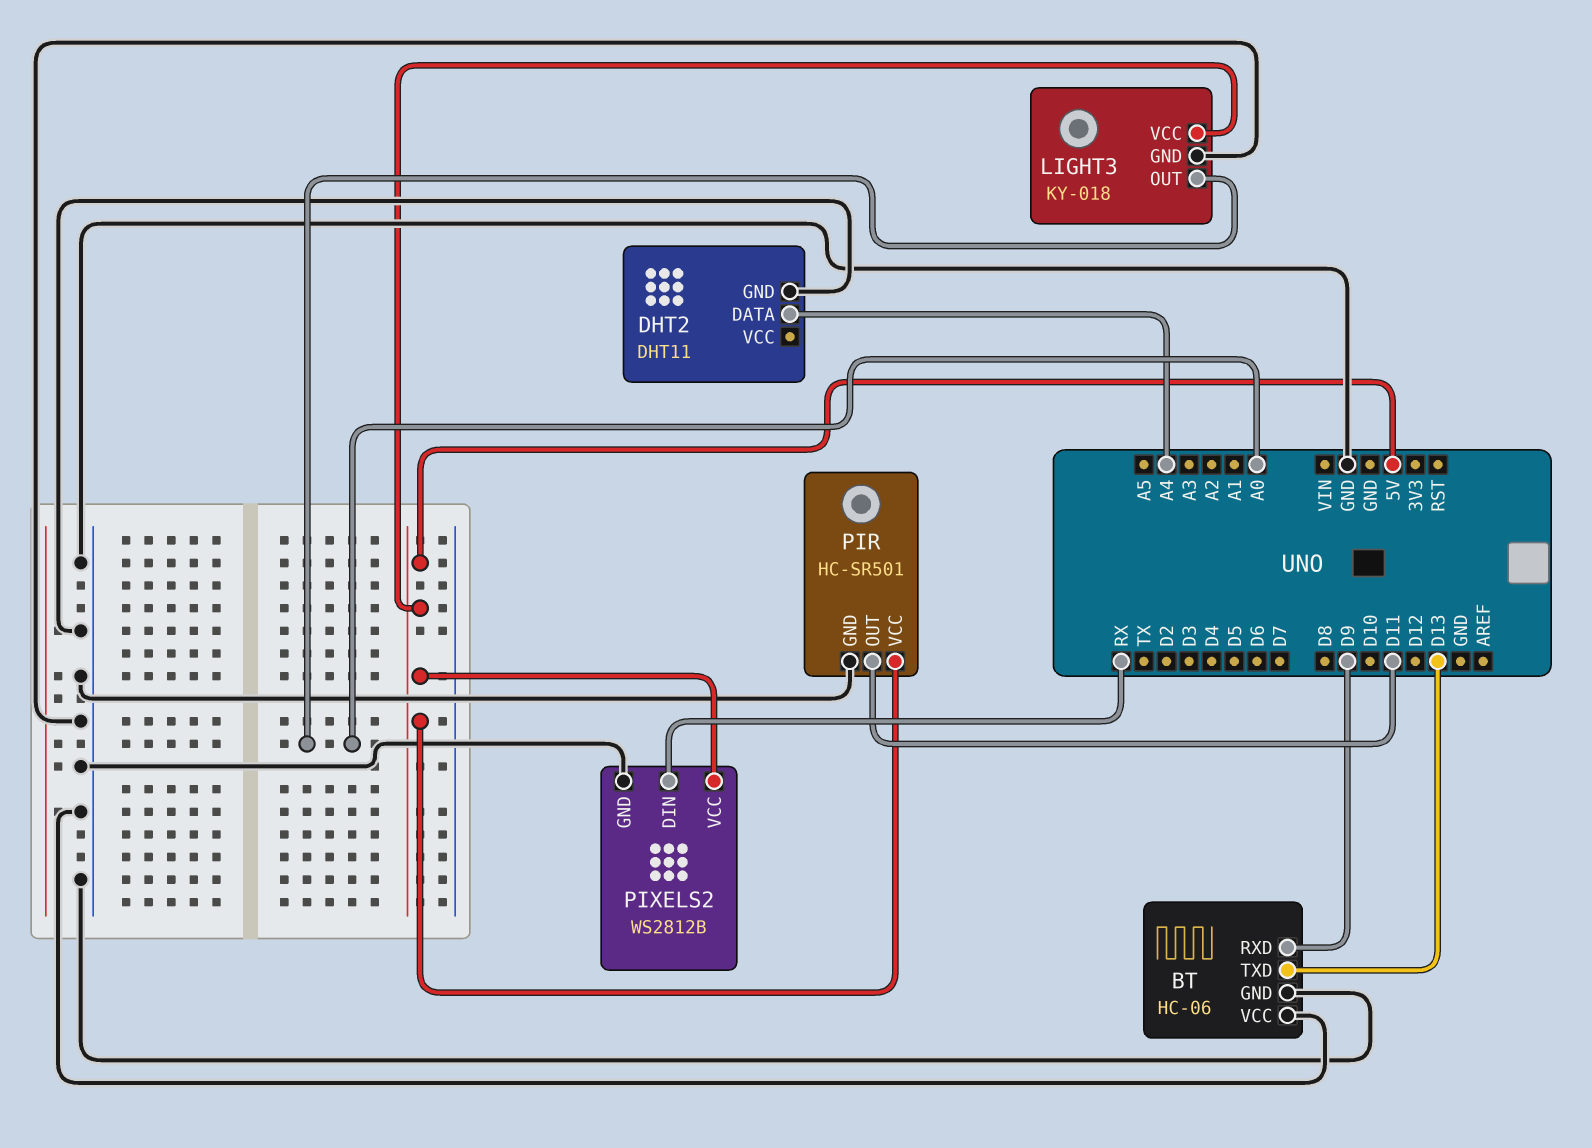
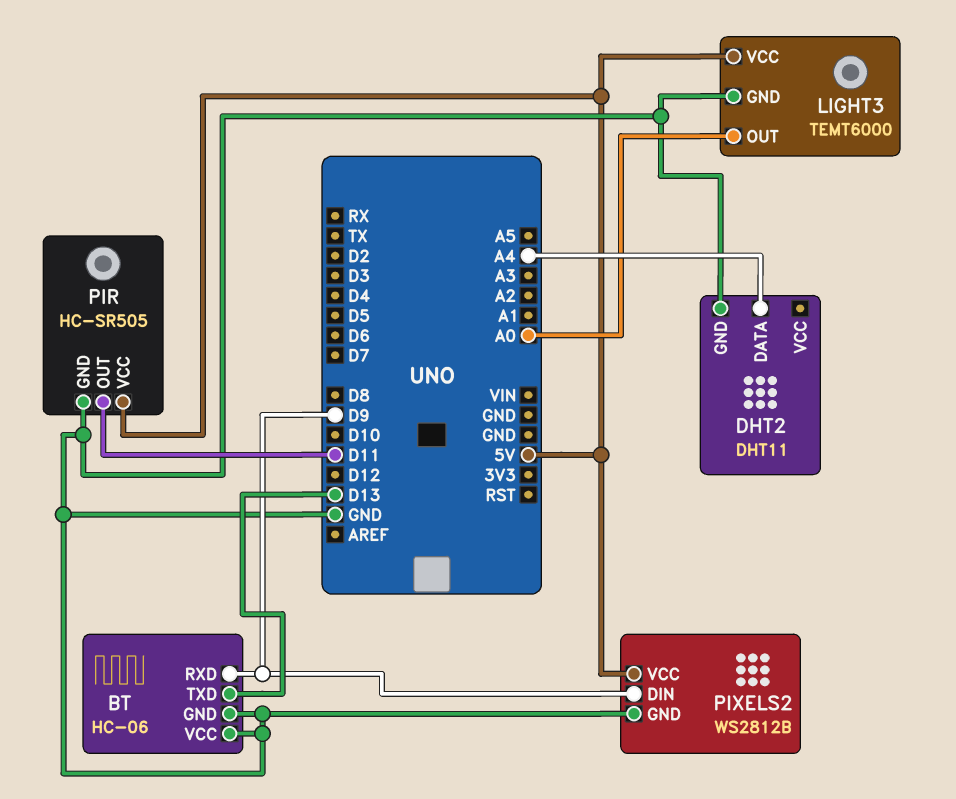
LIGHT3: KY-018 -> TEMT6000
PIR: HC-SR501 -> HC-SR505
PIXELS2 pin DIN: RX -> D9

